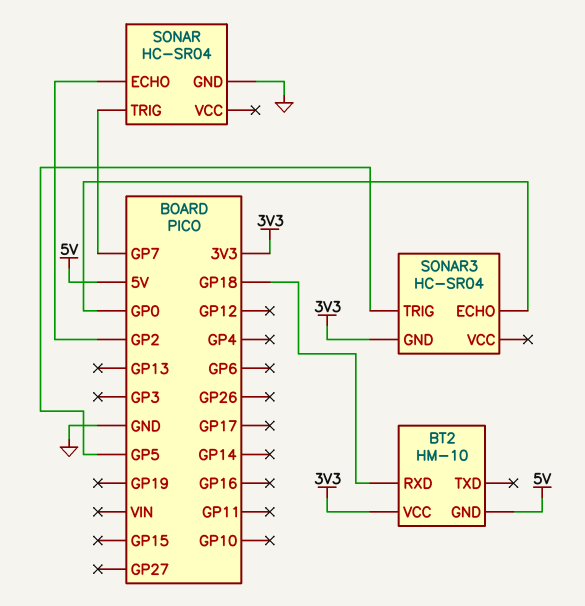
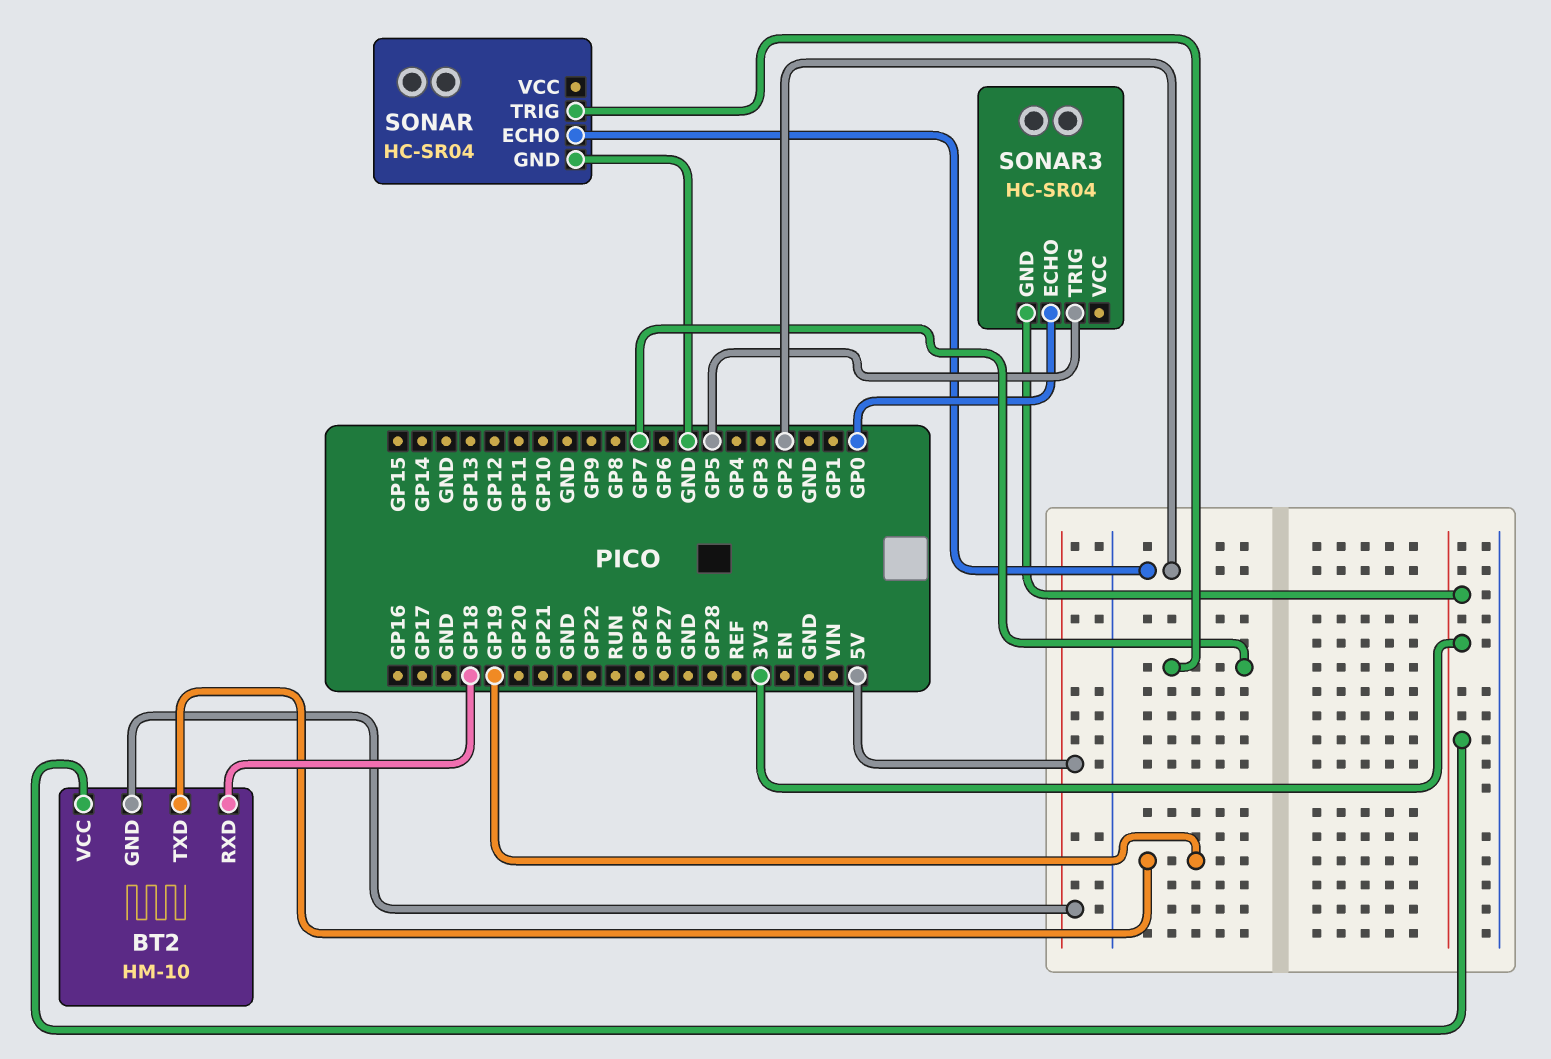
BT2 pin TXD: none -> GP19

